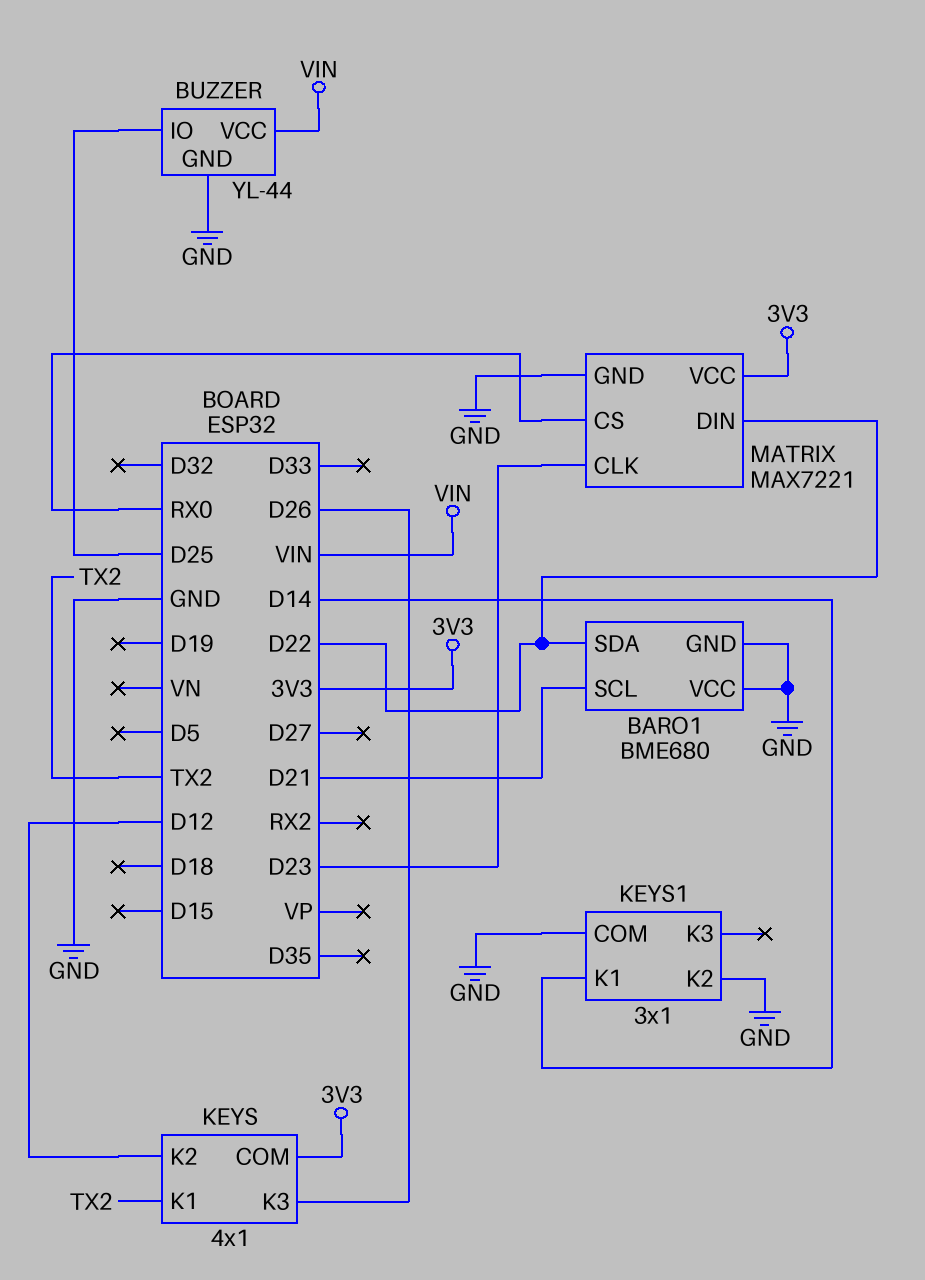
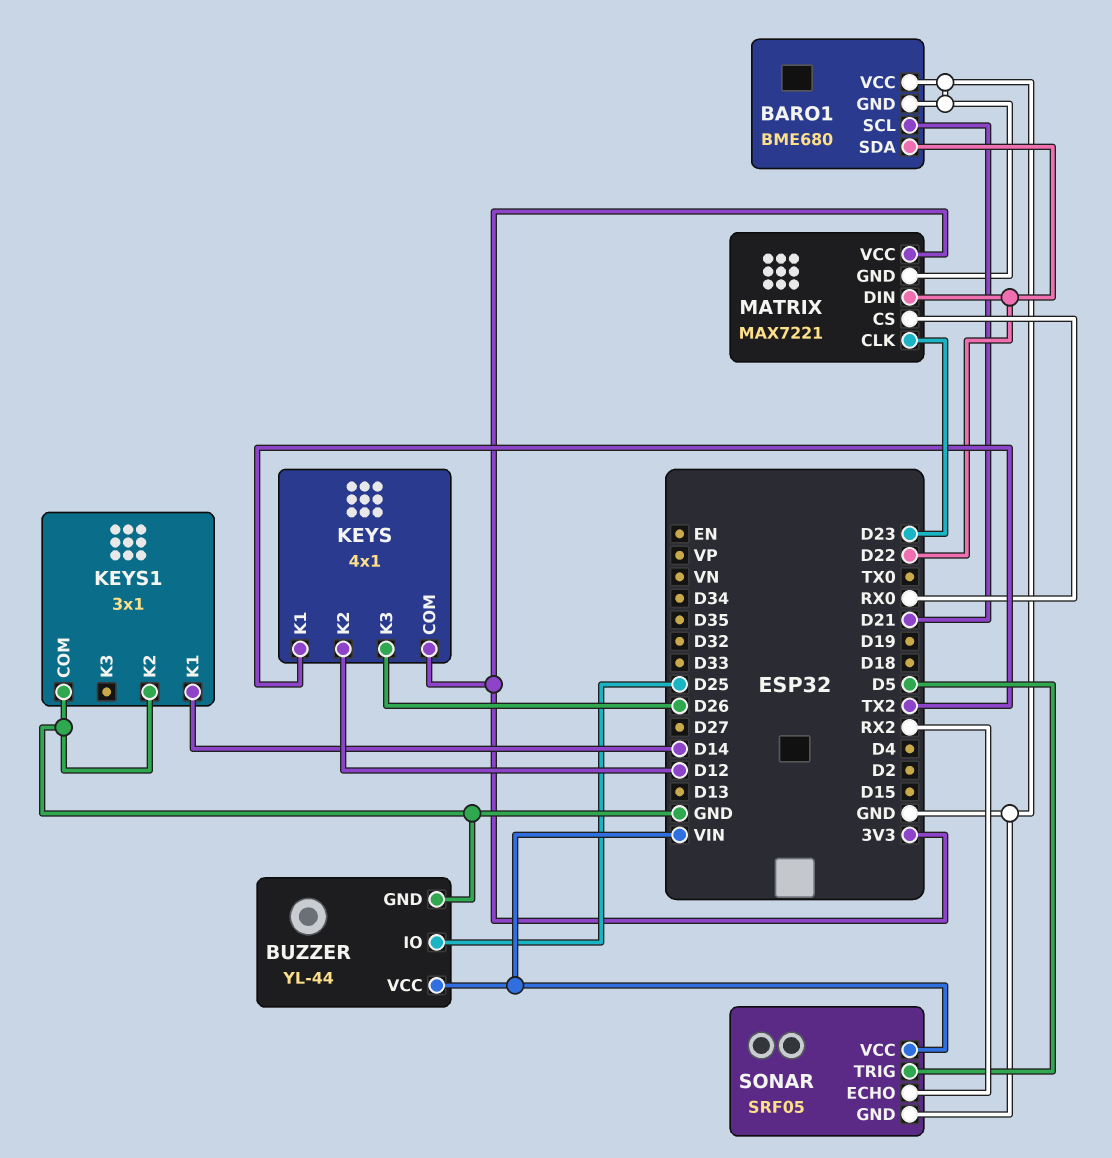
SONAR: none -> SRF05
SONAR pin ECHO: none -> RX2
SONAR pin GND: none -> GND
SONAR pin TRIG: none -> D5
SONAR pin VCC: none -> VIN

